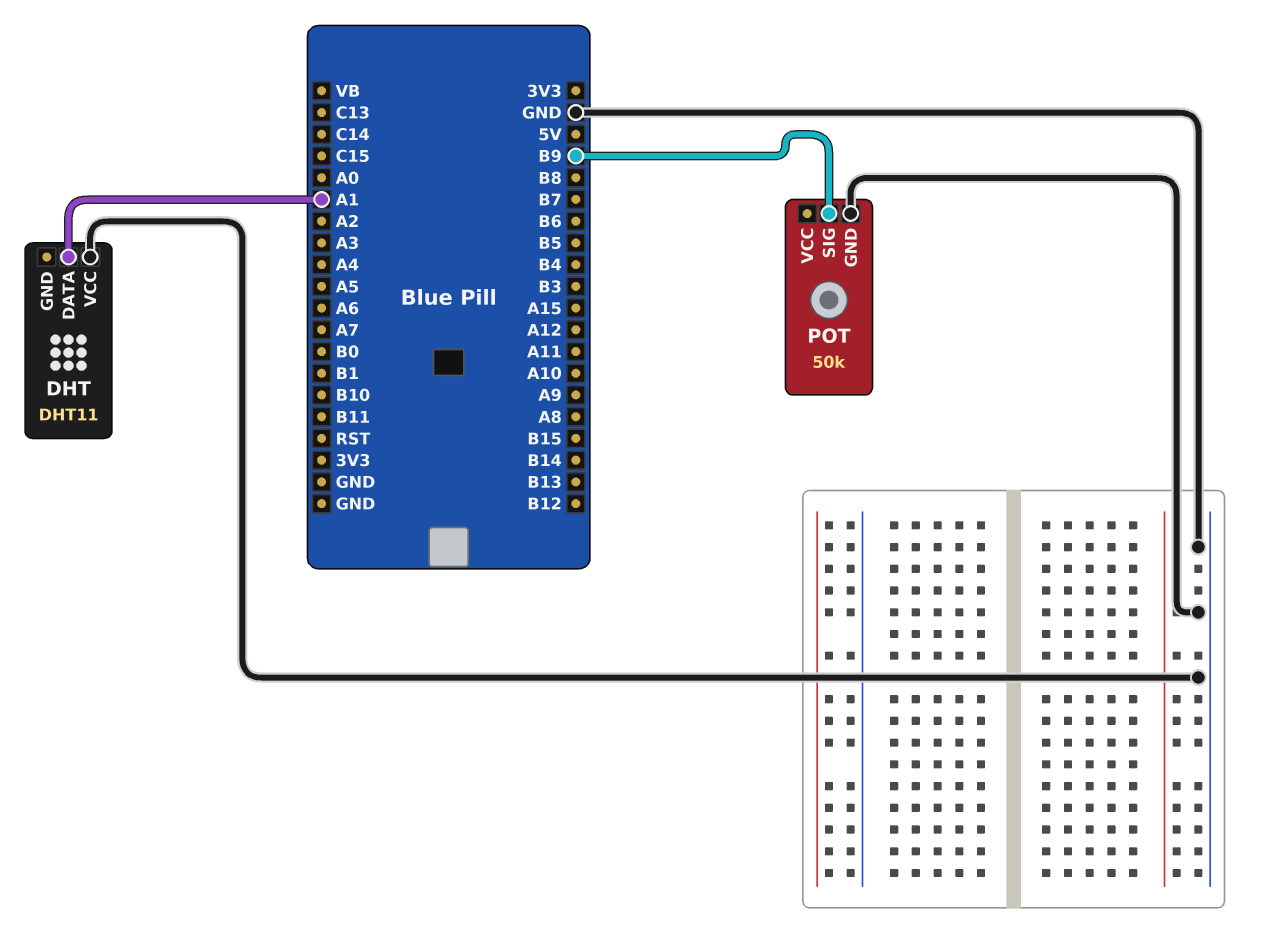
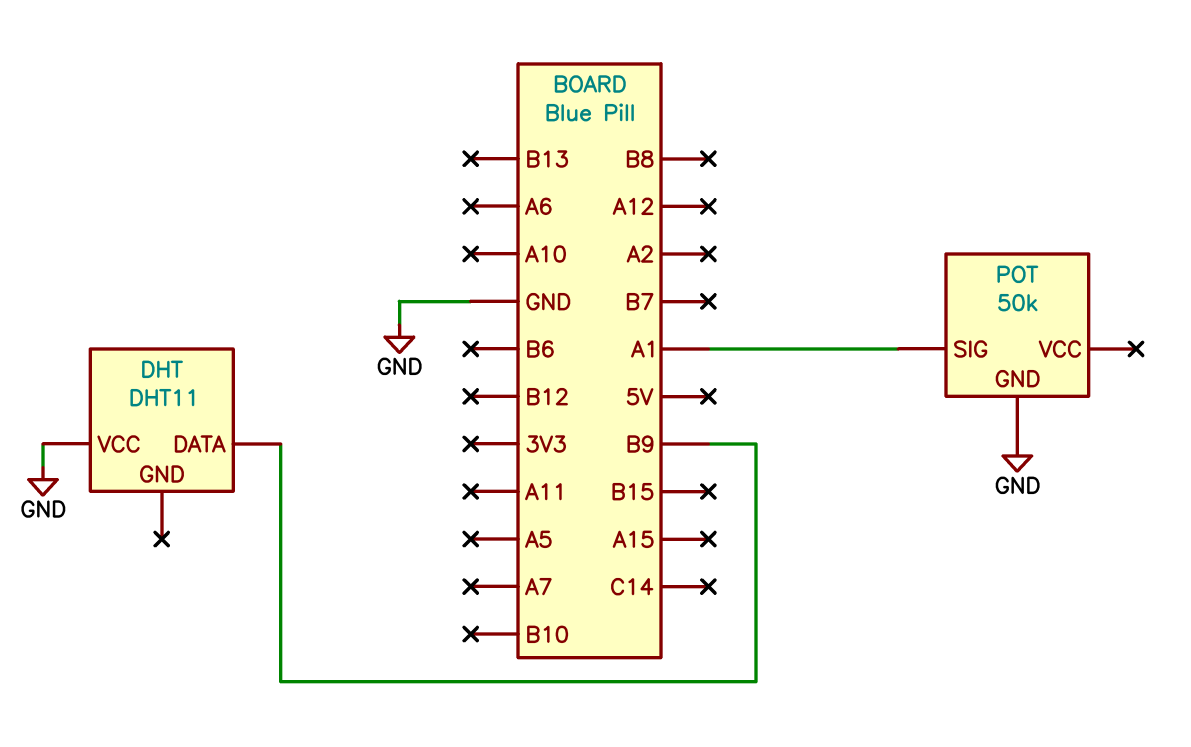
DHT pin DATA: A1 -> B9
POT pin SIG: B9 -> A1

